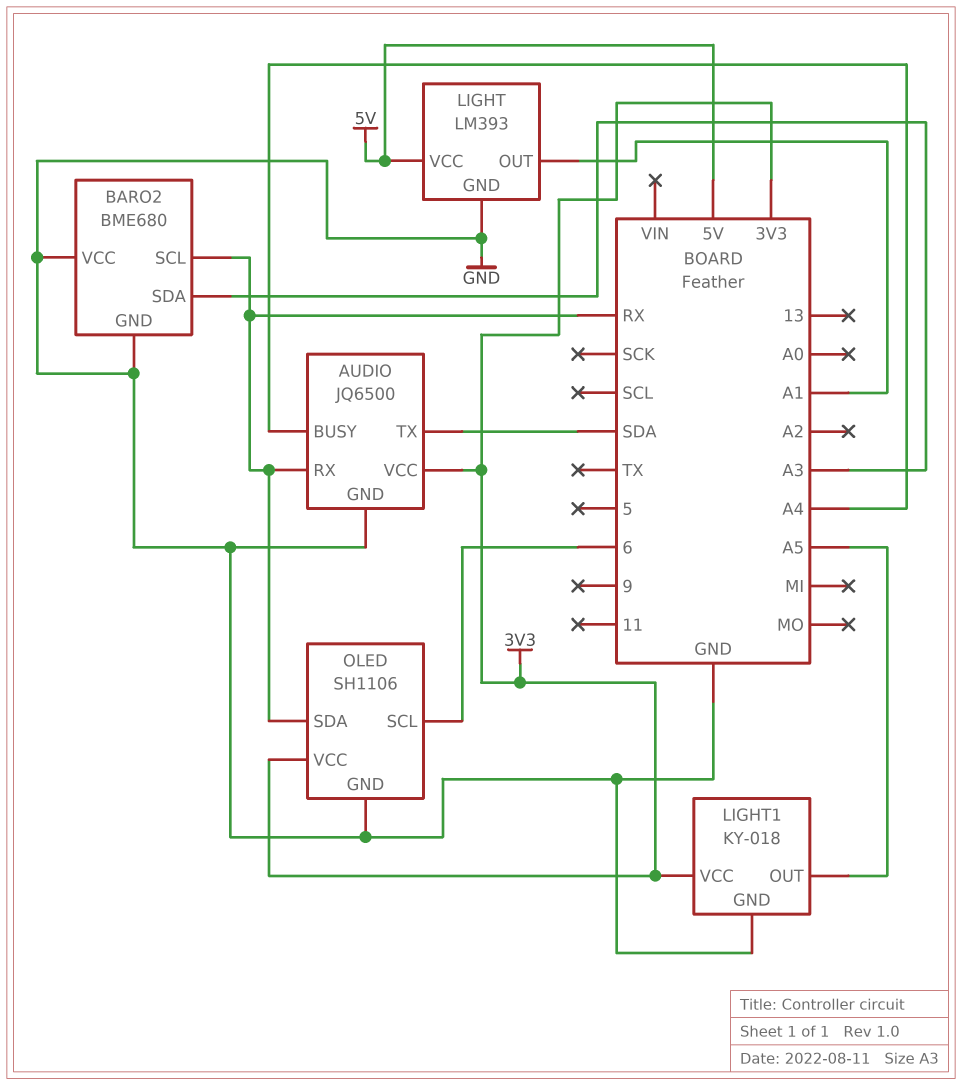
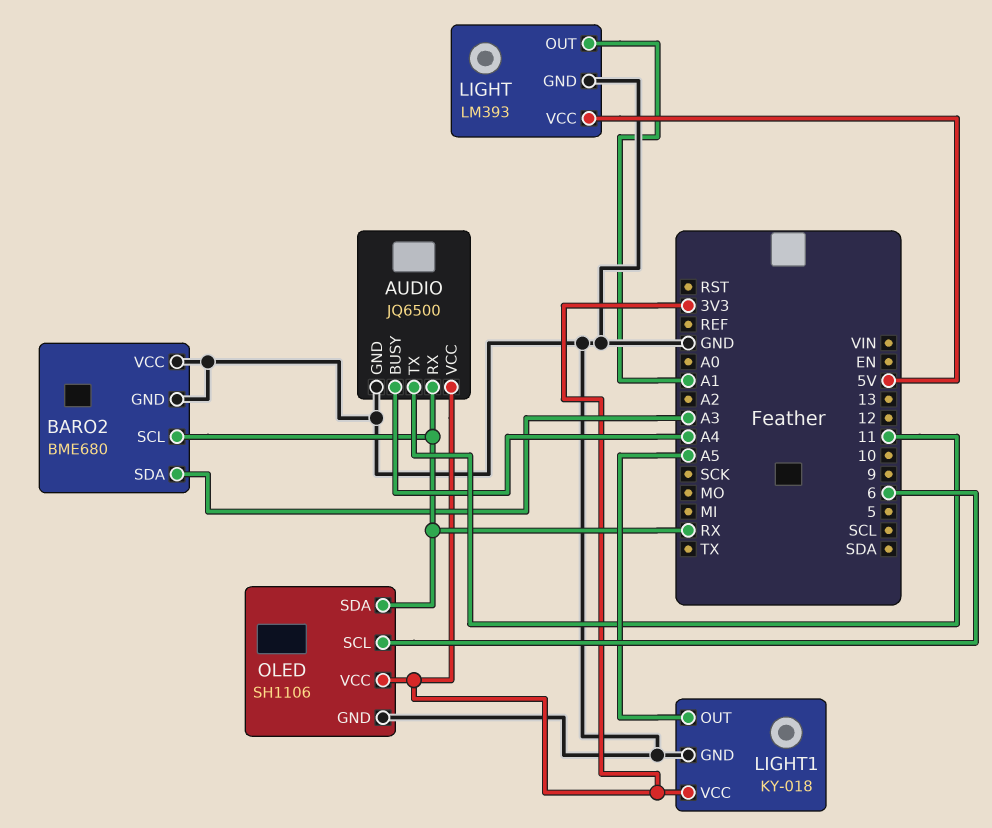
AUDIO pin TX: SDA -> 11

